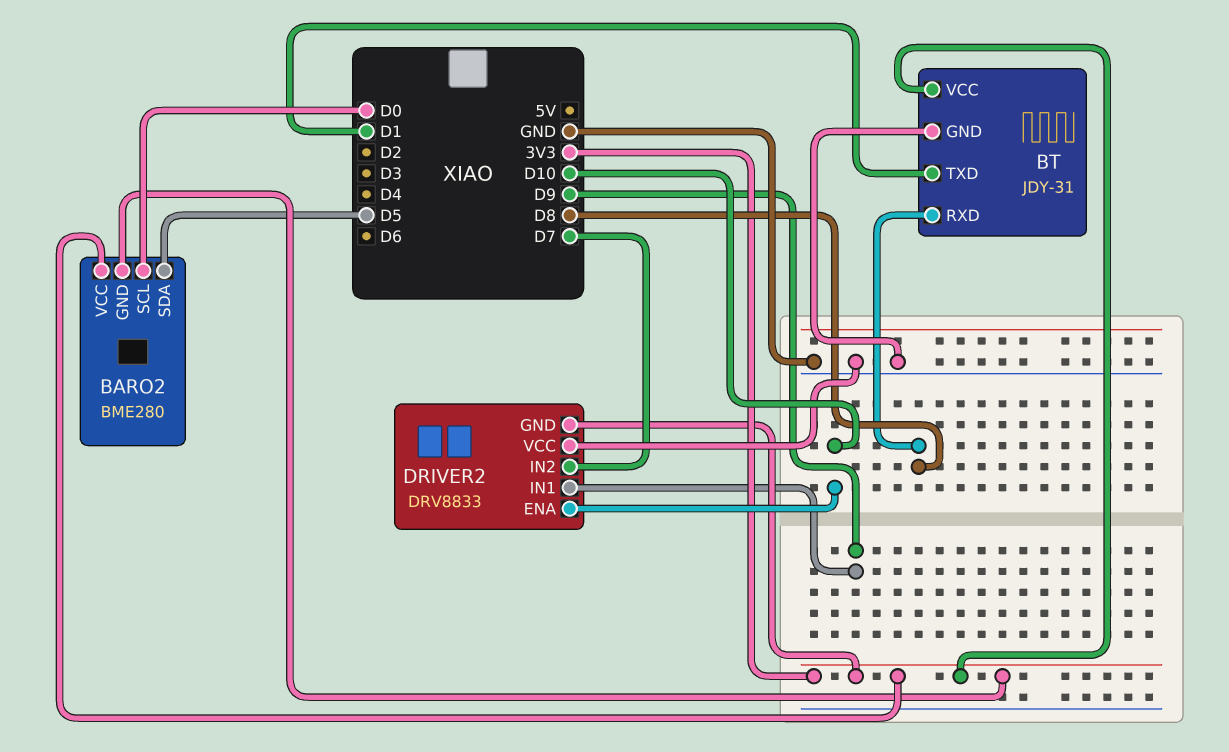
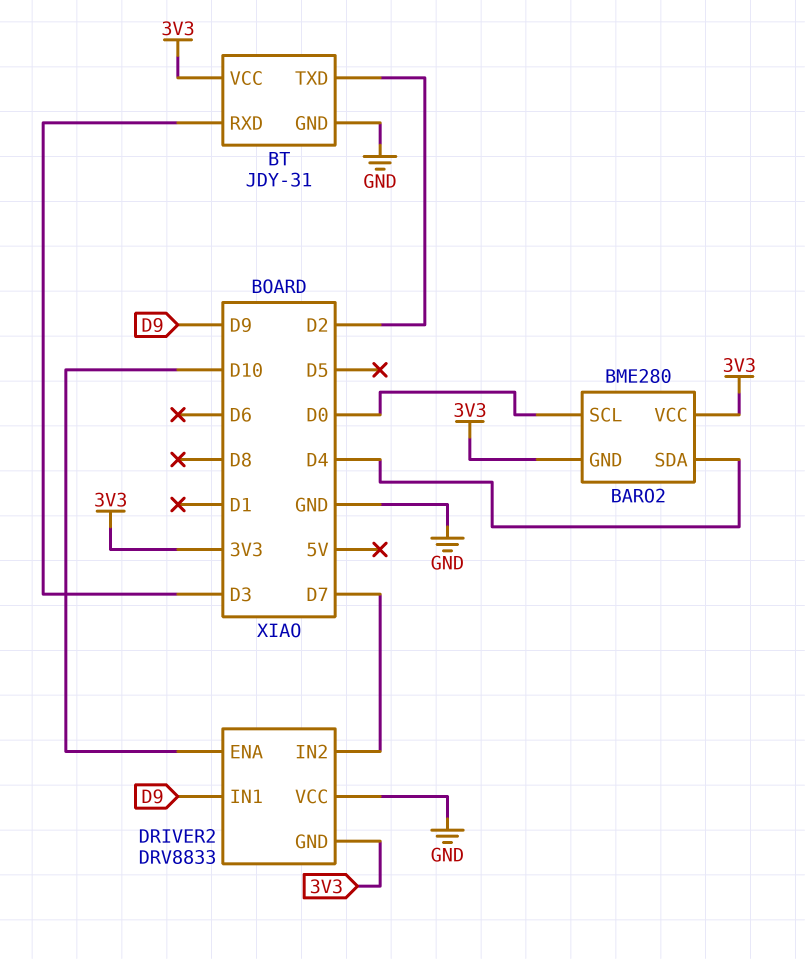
BARO2 pin SDA: D5 -> D4
BT pin RXD: D8 -> D3
BT pin TXD: D1 -> D2

